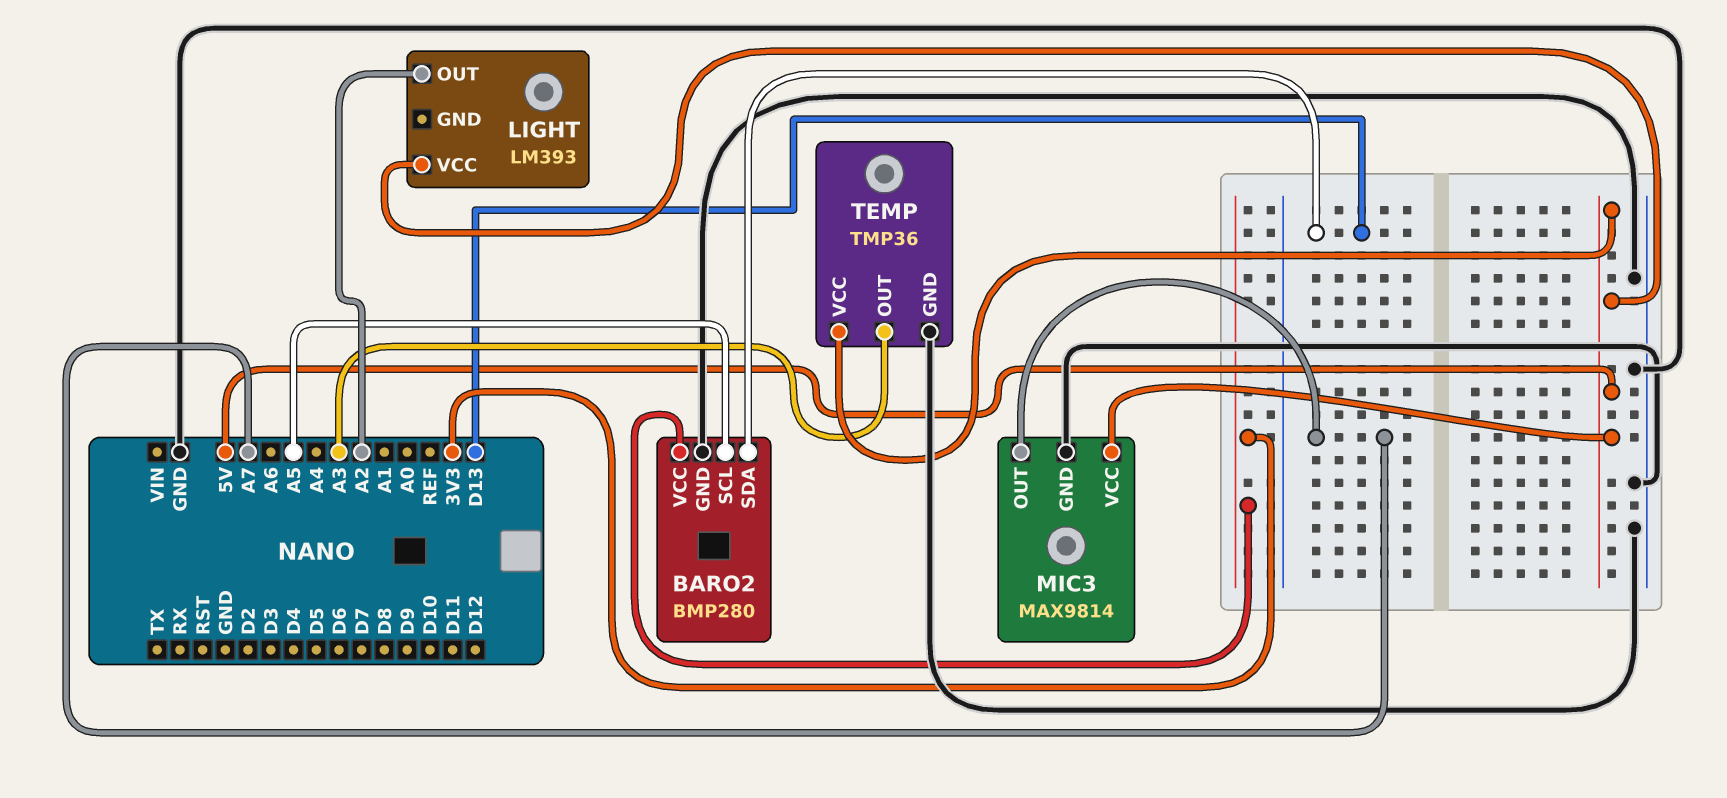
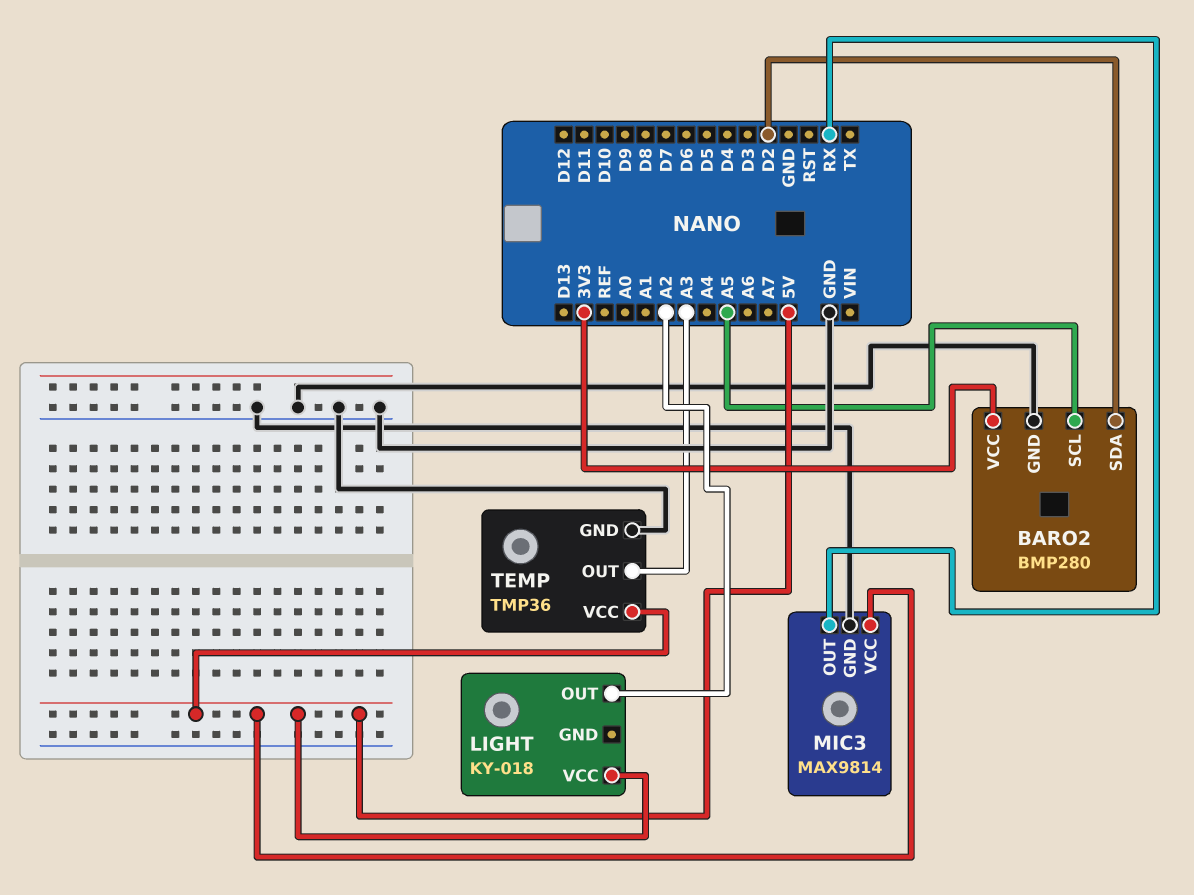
BARO2 pin SDA: D13 -> D2
LIGHT: LM393 -> KY-018
MIC3 pin OUT: A7 -> RX

